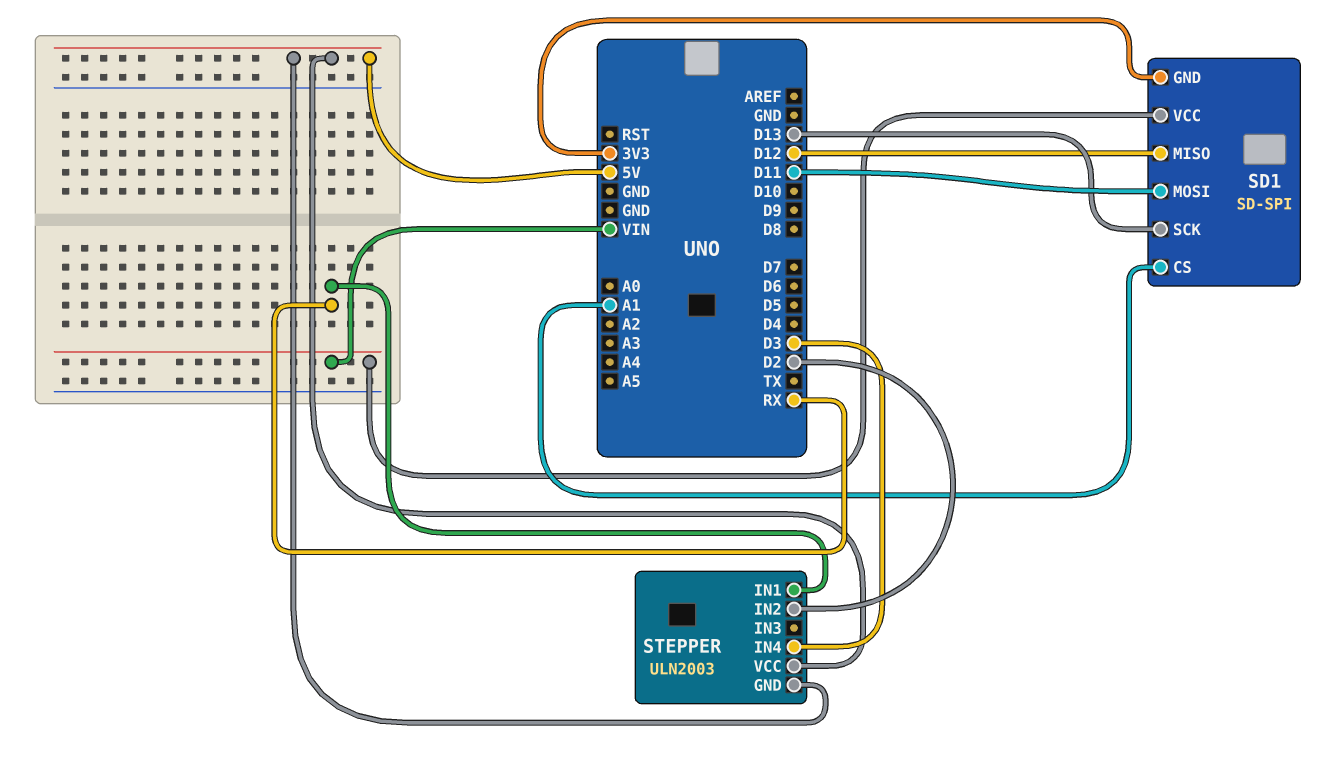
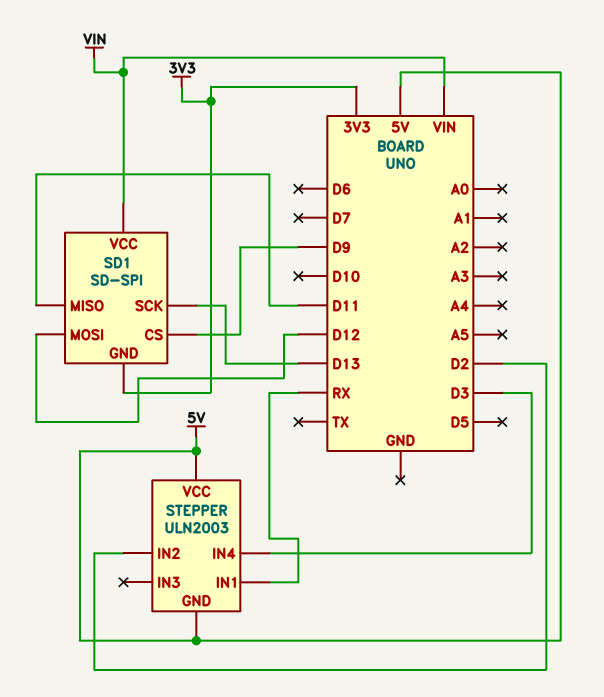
SD1 pin CS: A1 -> D9
SD1 pin MISO: D12 -> D11
SD1 pin MOSI: D11 -> D12

